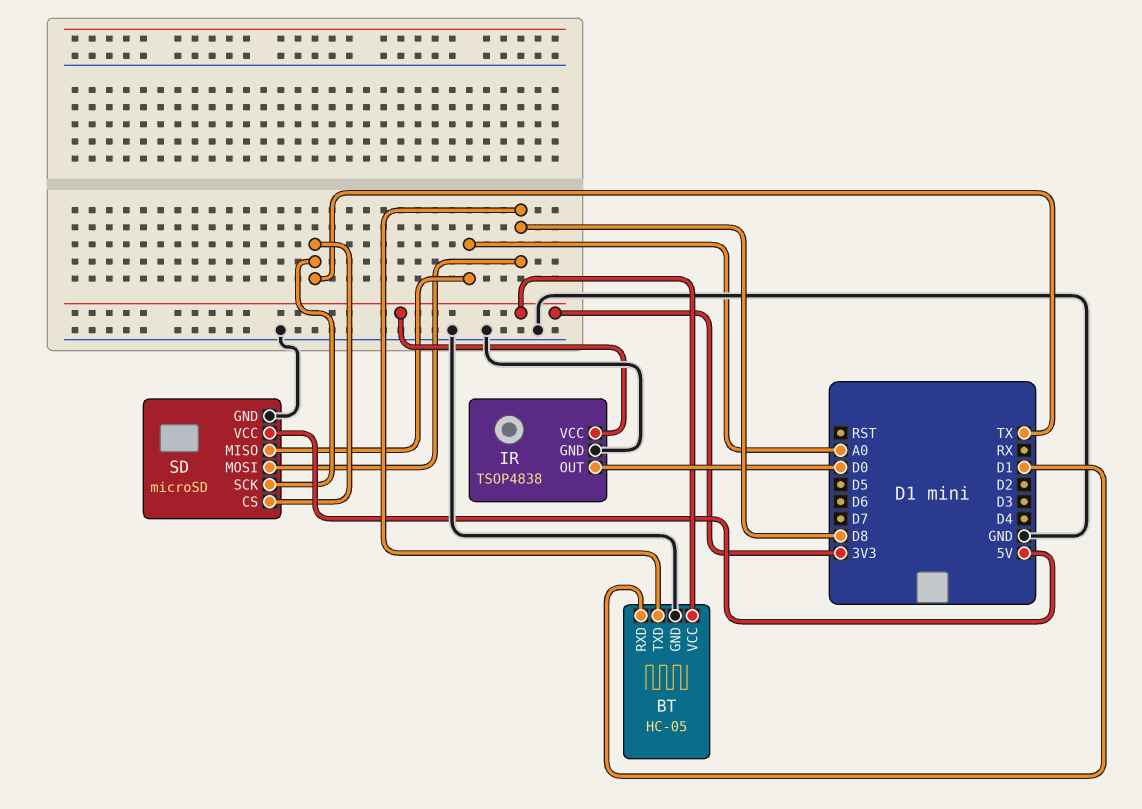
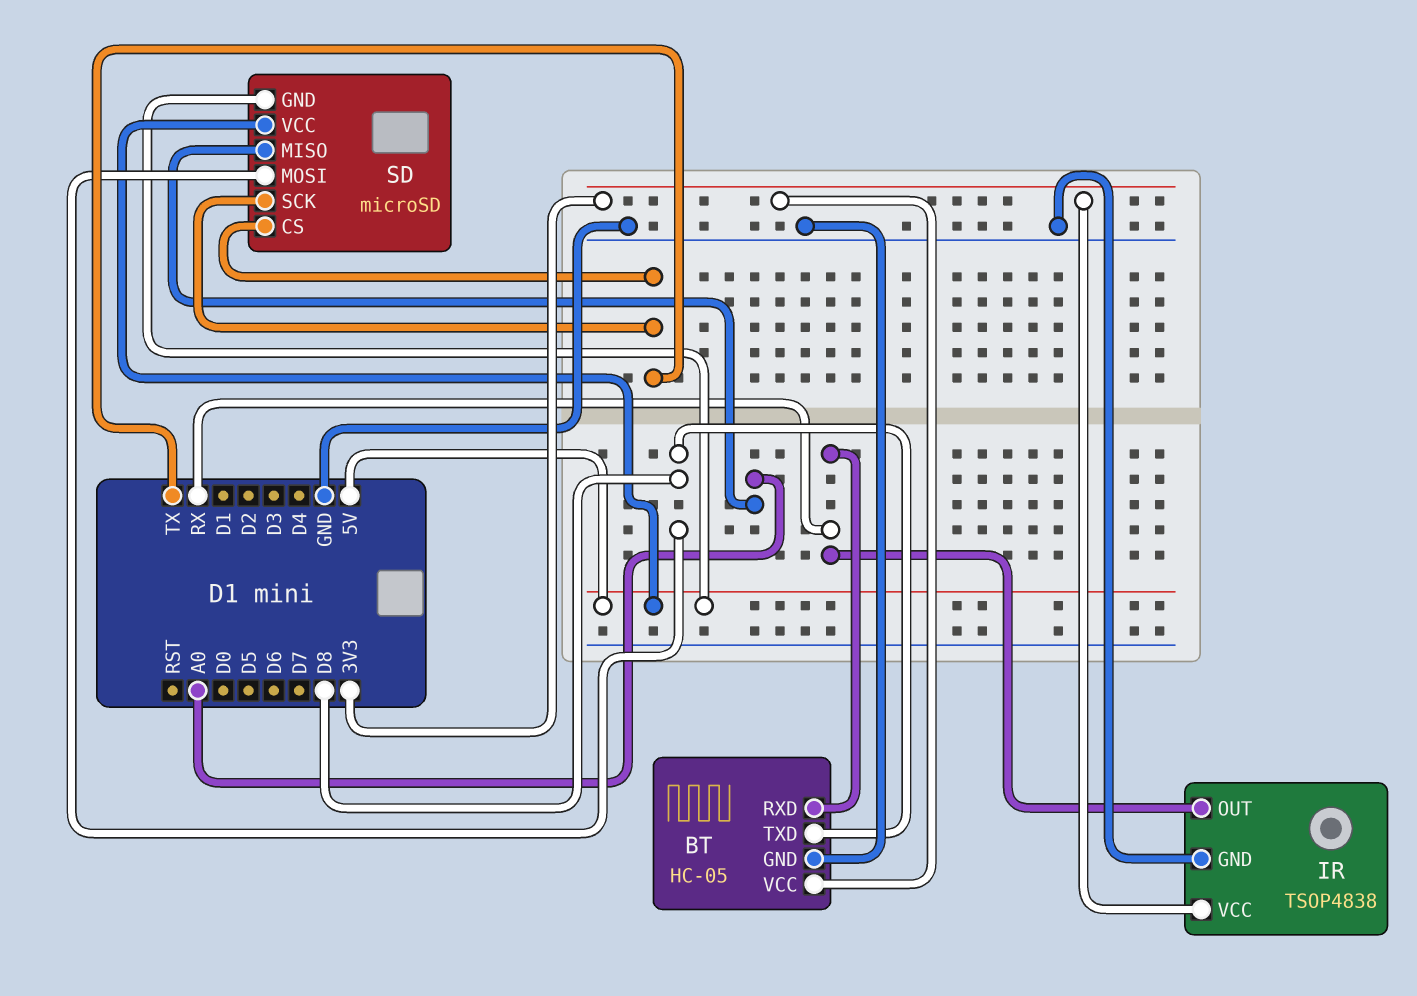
BT pin RXD: D1 -> RX
IR pin OUT: D0 -> RX
SD pin GND: GND -> 5V

